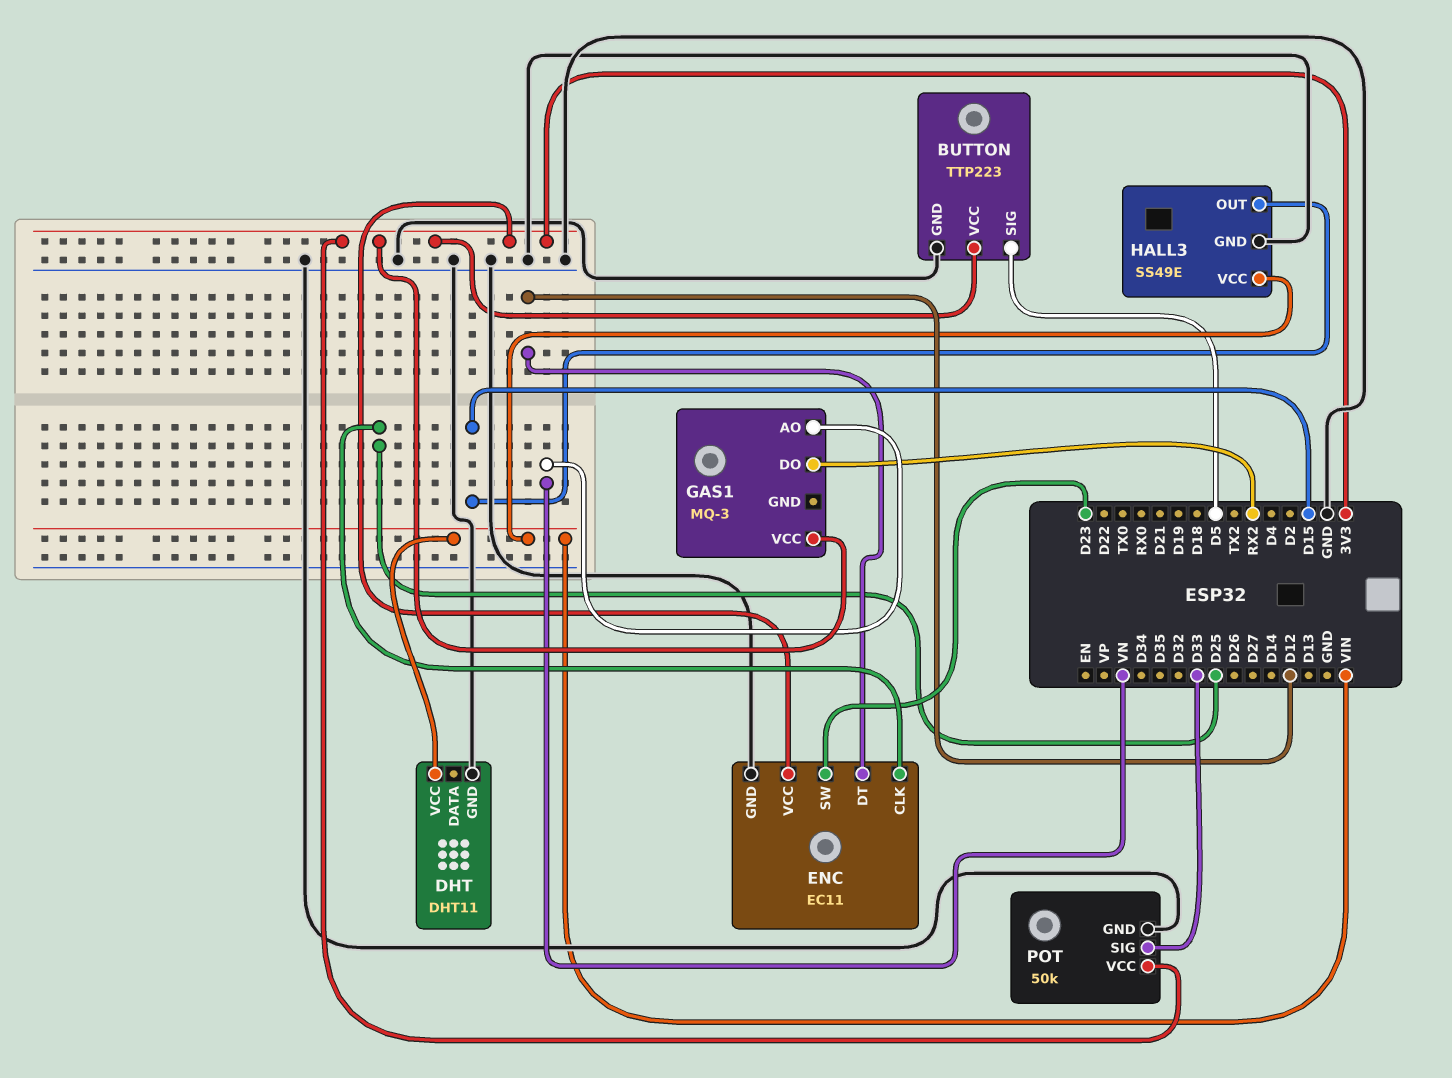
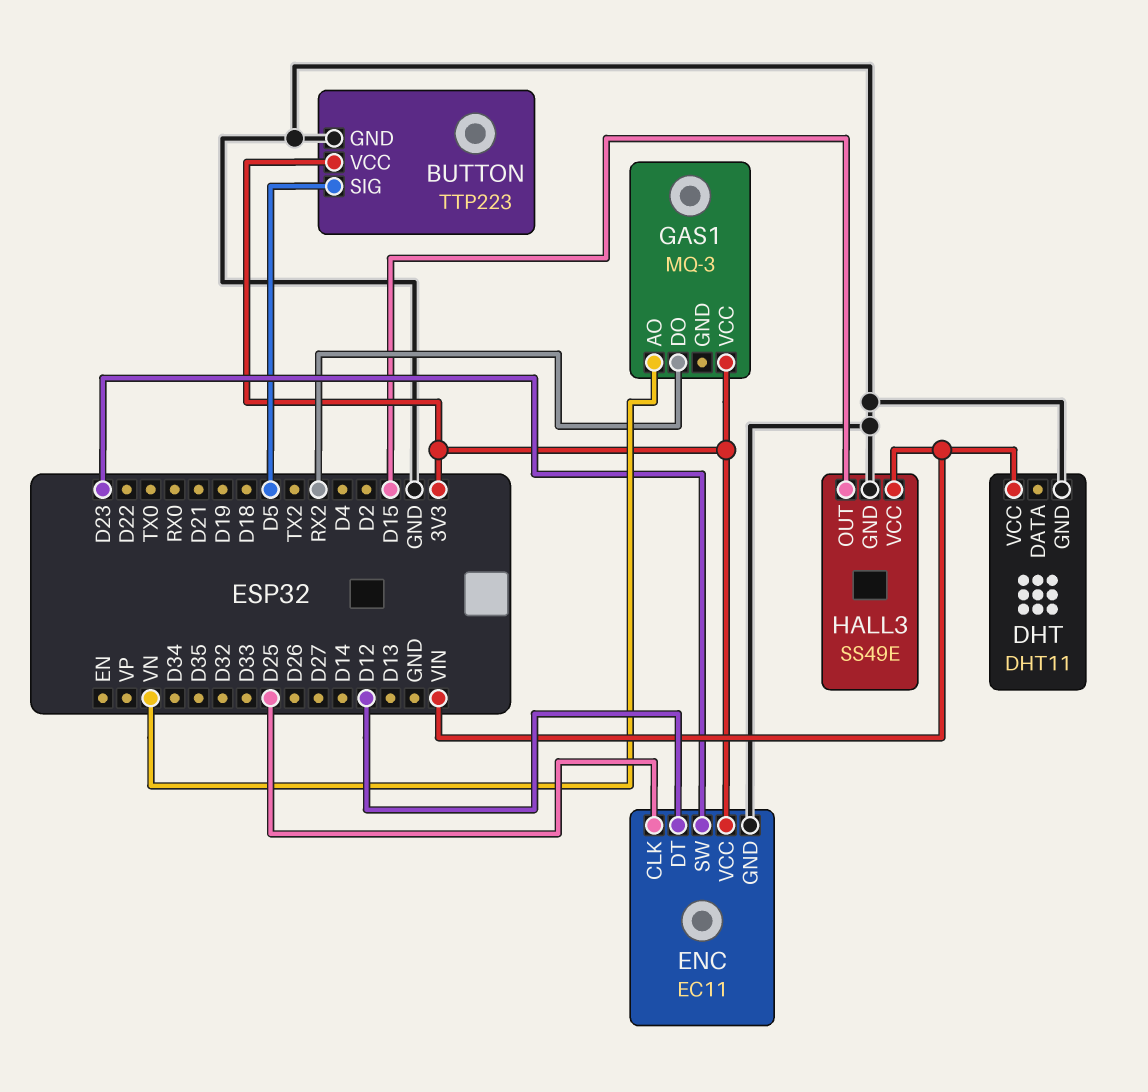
POT: 50k -> none
POT pin GND: GND -> none
POT pin SIG: D33 -> none
POT pin VCC: 3V3 -> none

